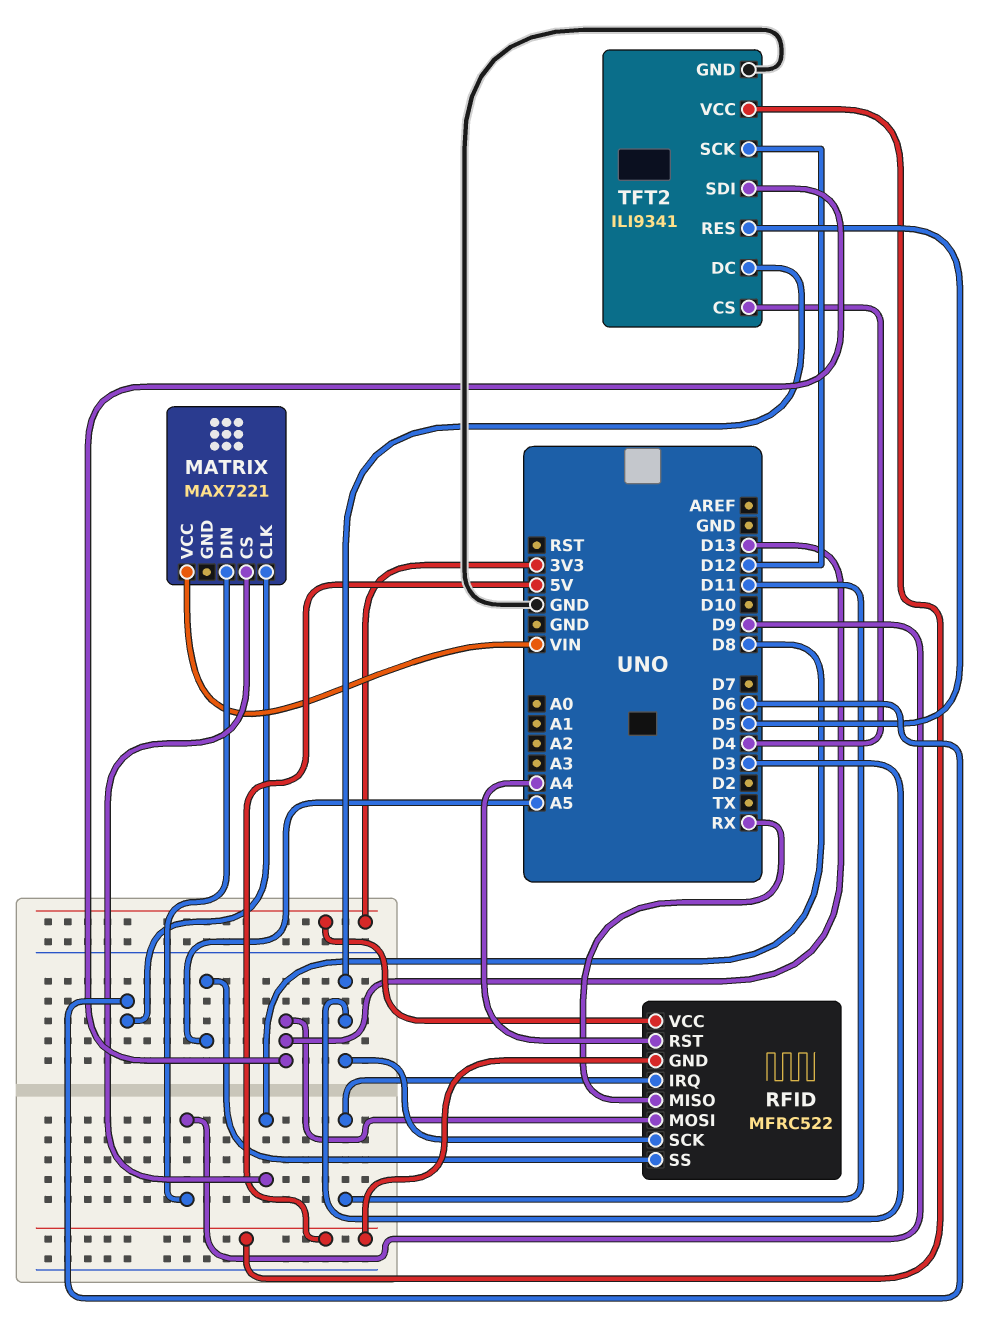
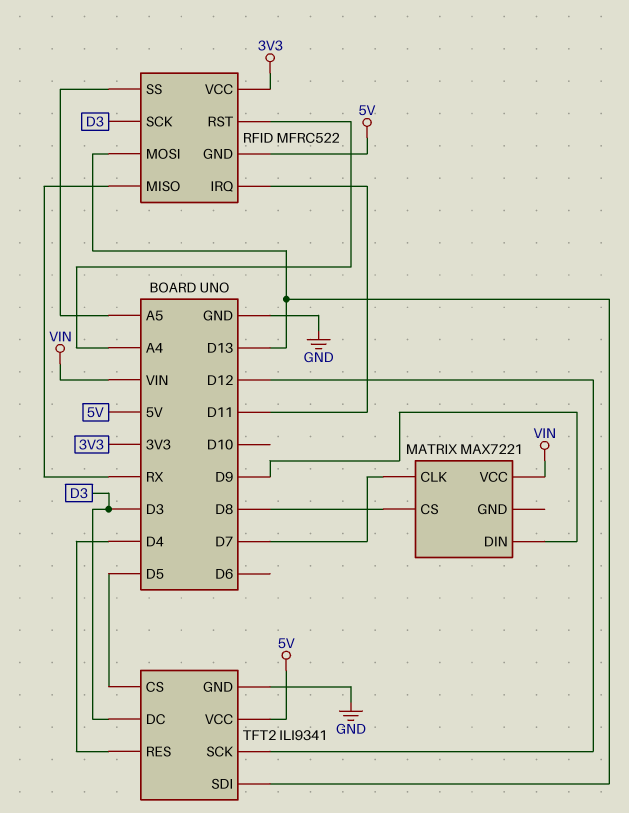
MATRIX pin CLK: D6 -> D7
TFT2 pin CS: D4 -> D5
TFT2 pin RES: D5 -> D4

